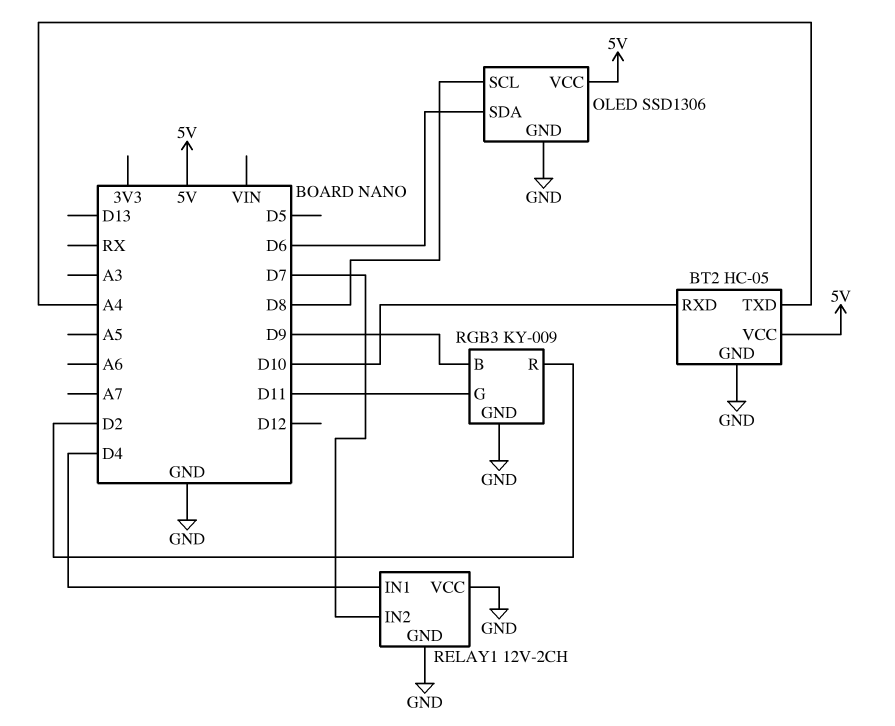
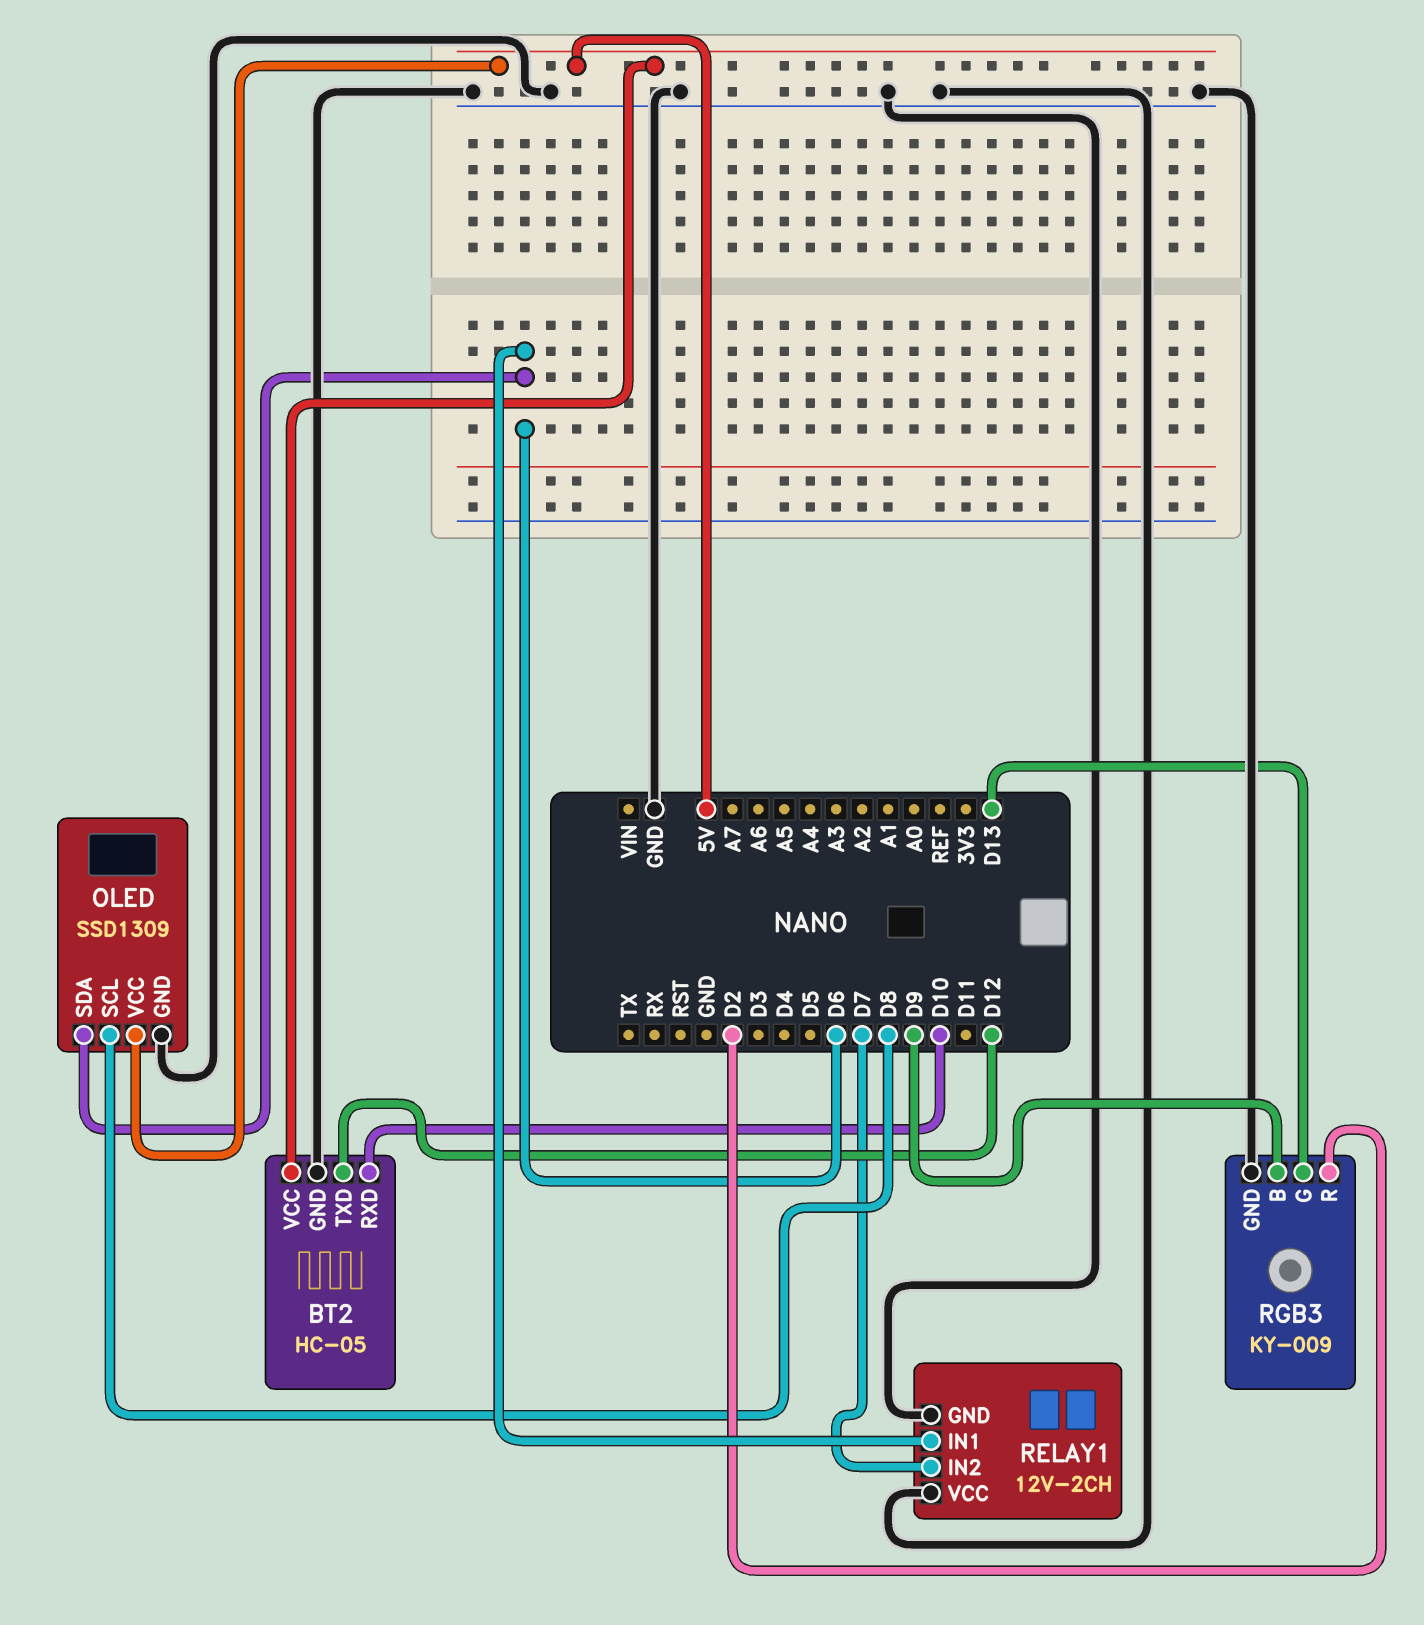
BT2 pin TXD: A4 -> D12
OLED: SSD1306 -> SSD1309
RELAY1 pin IN1: D4 -> D6
RGB3 pin G: D11 -> D13

